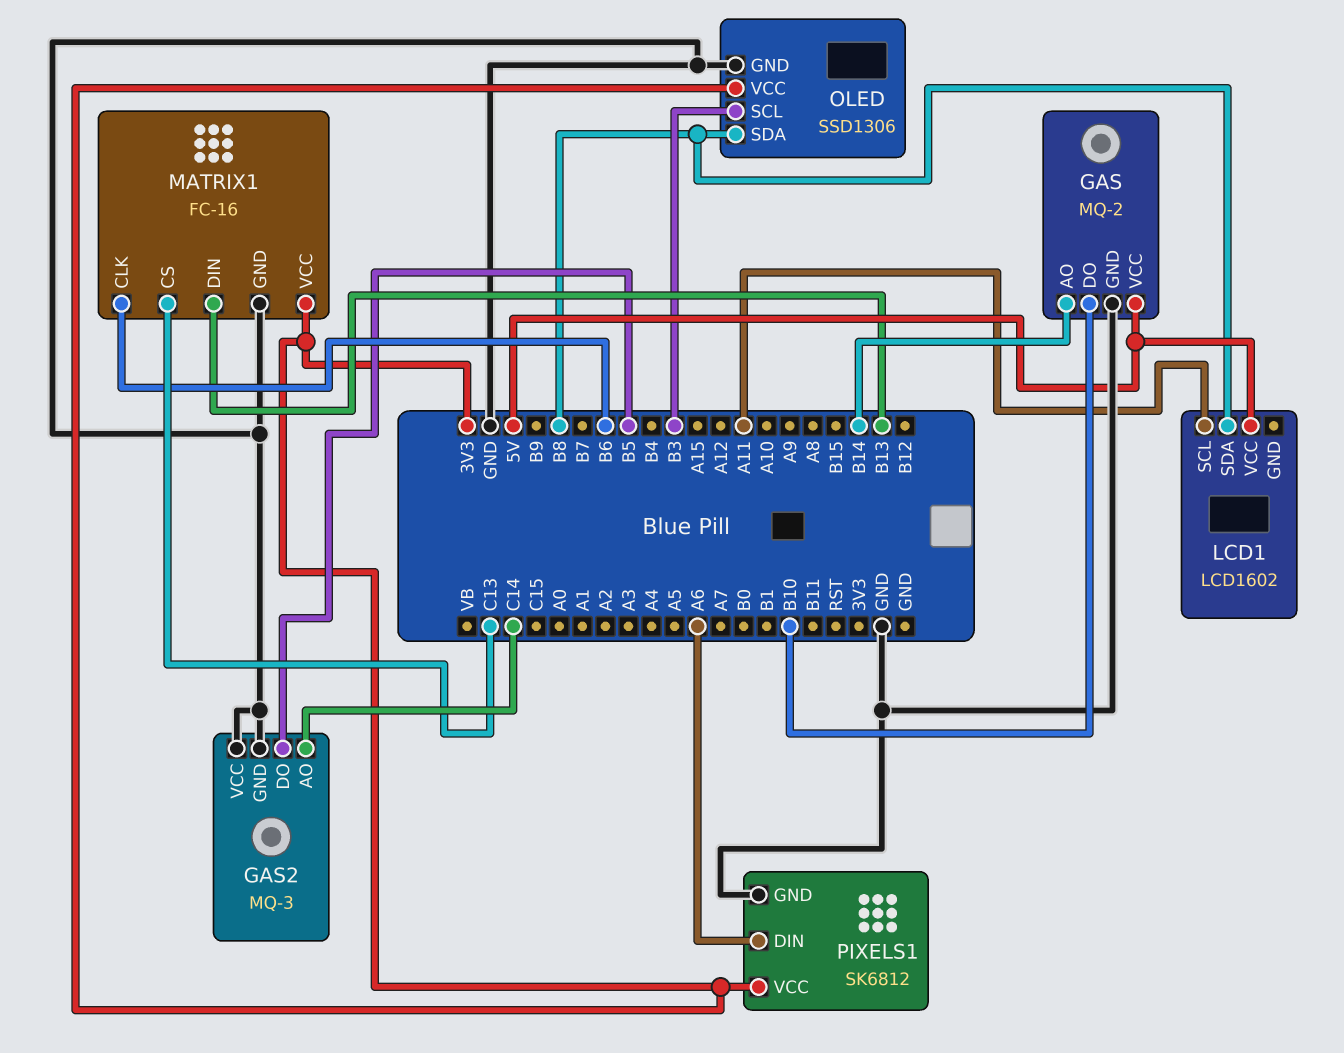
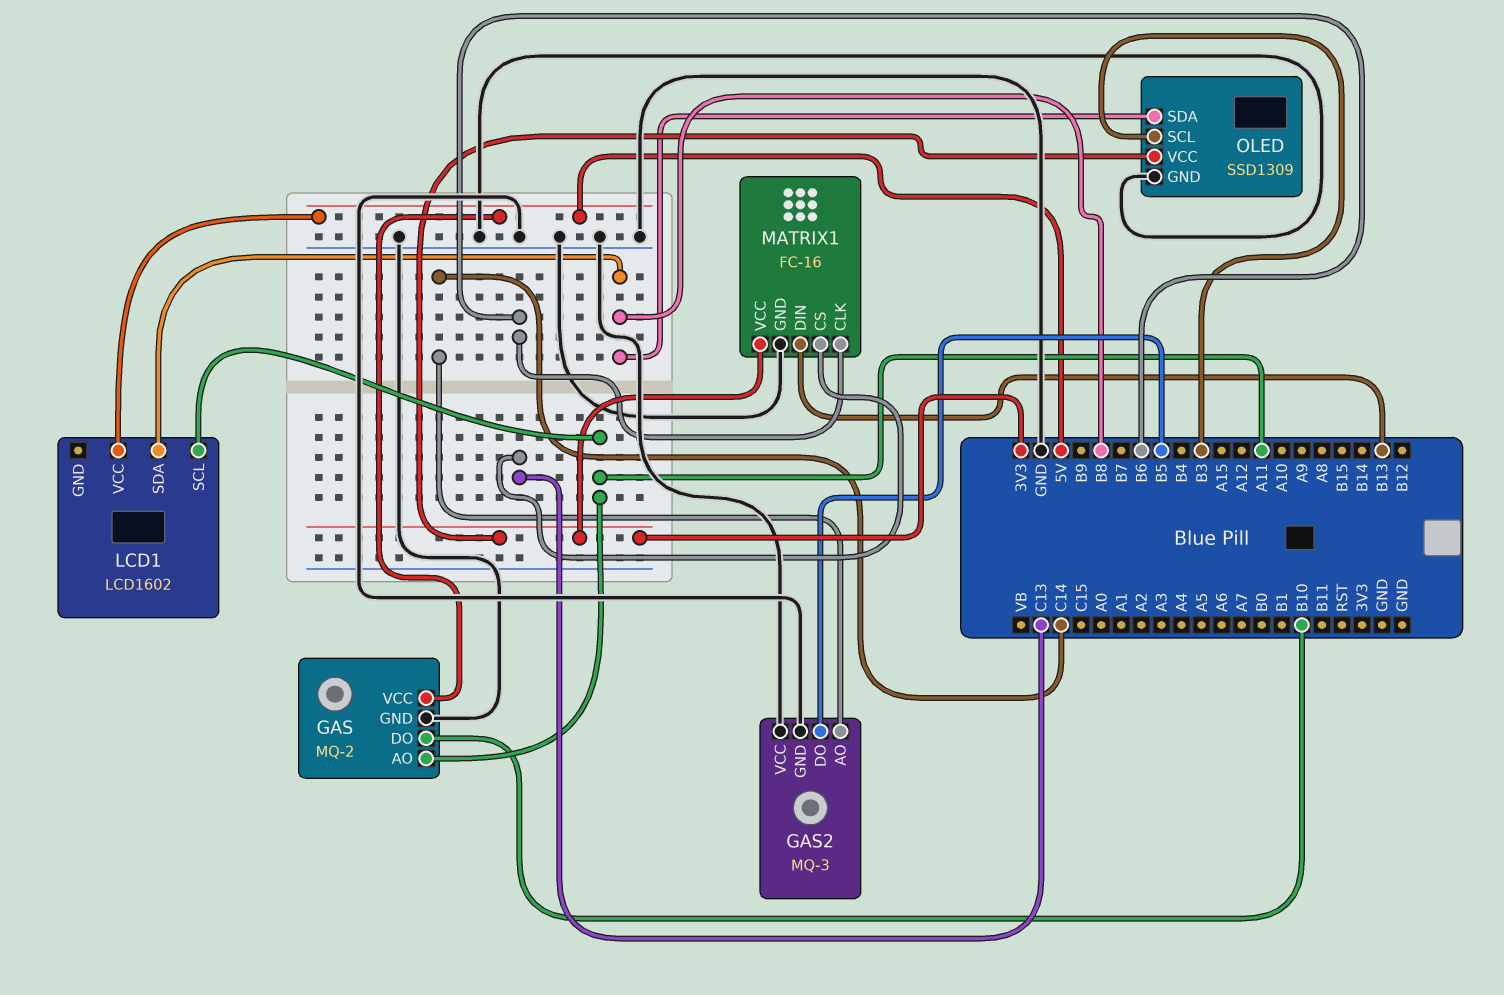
GAS pin AO: B14 -> A11
OLED: SSD1306 -> SSD1309
PIXELS1: SK6812 -> none
PIXELS1 pin DIN: A6 -> none
PIXELS1 pin GND: GND -> none
PIXELS1 pin VCC: 3V3 -> none

